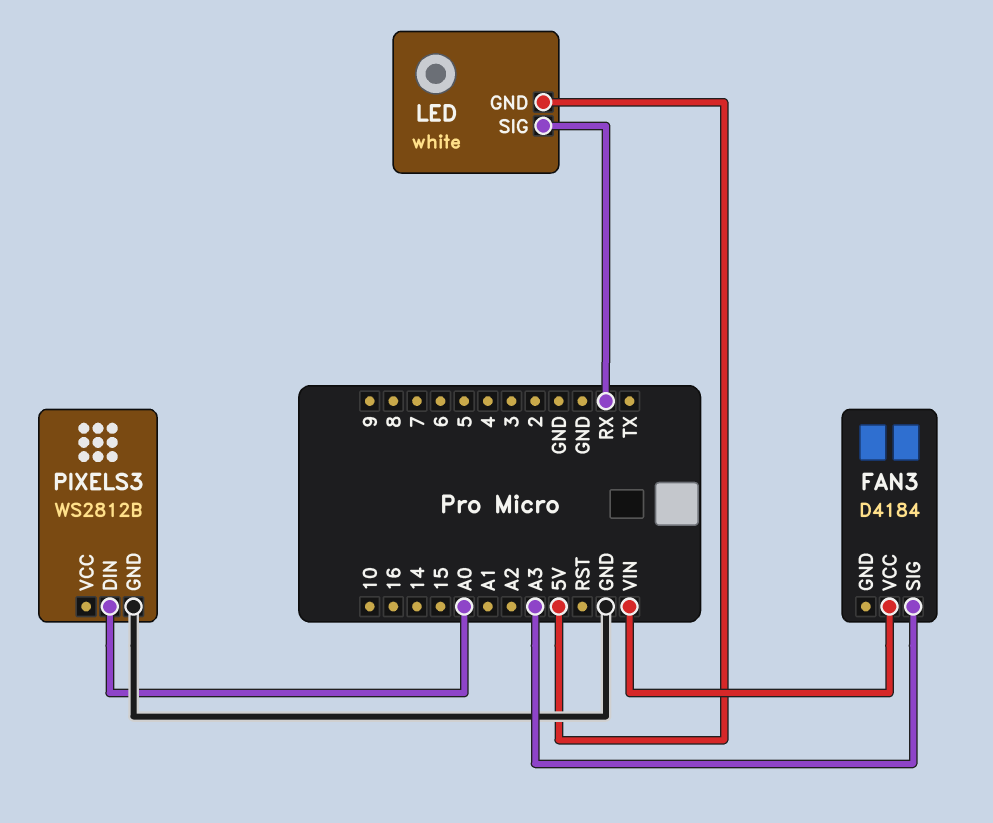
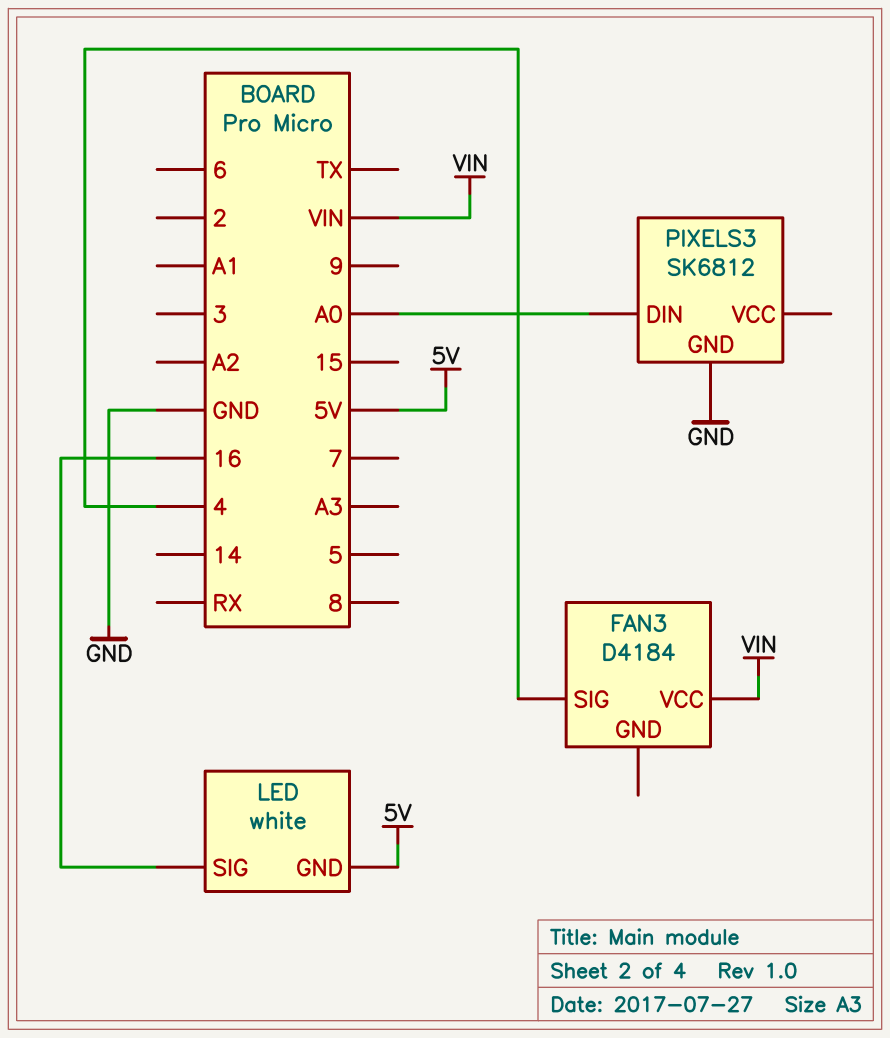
FAN3 pin SIG: A3 -> 4
LED pin SIG: RX -> 16
PIXELS3: WS2812B -> SK6812

